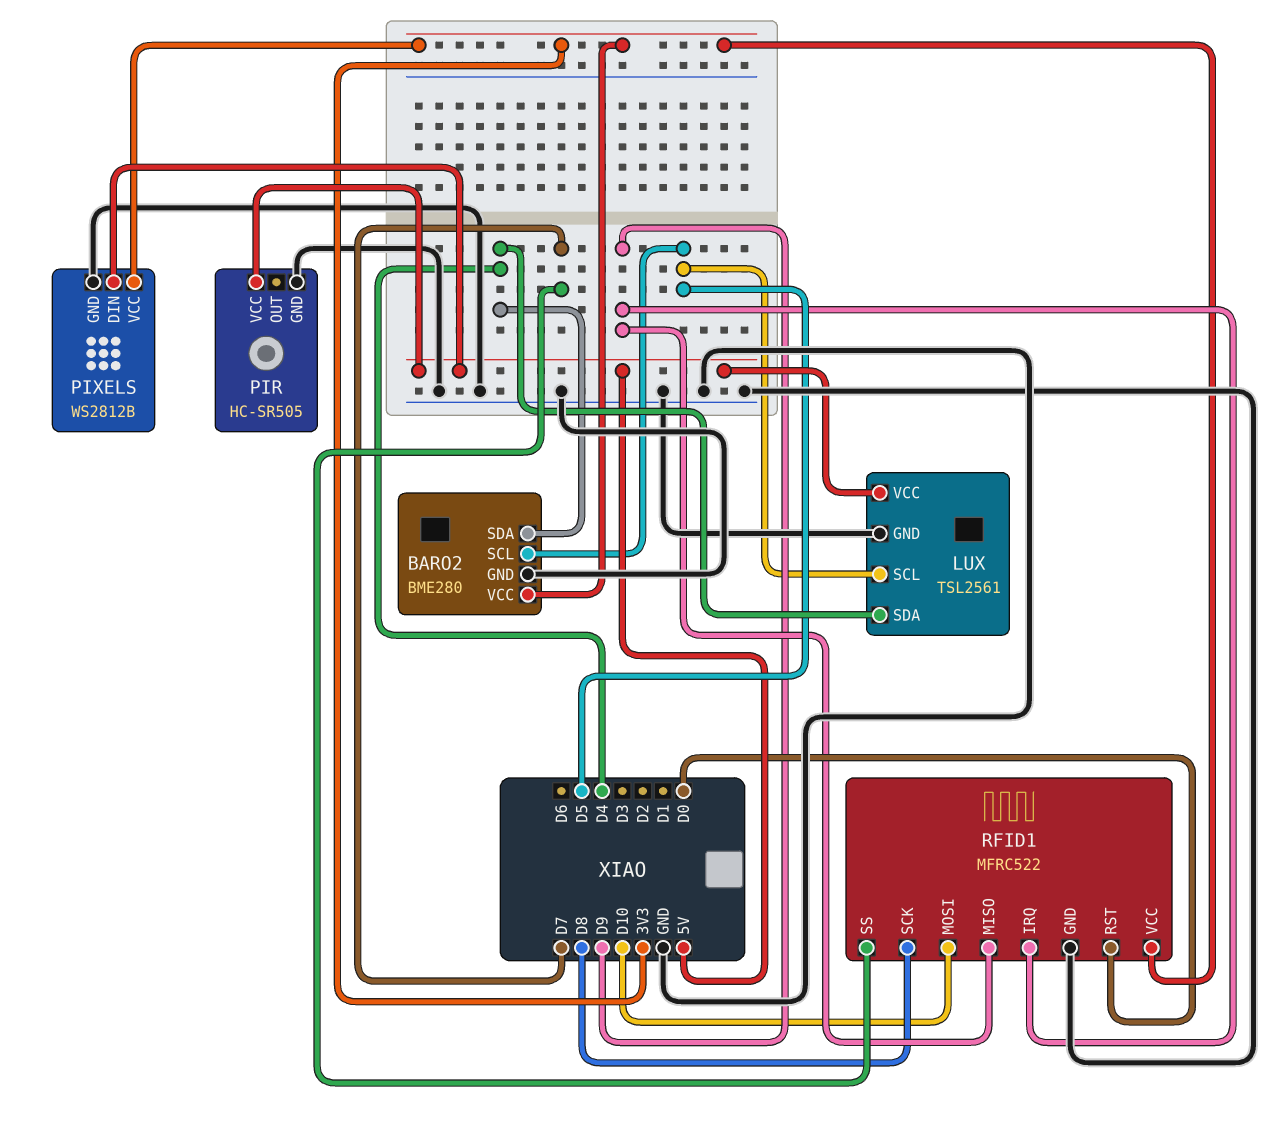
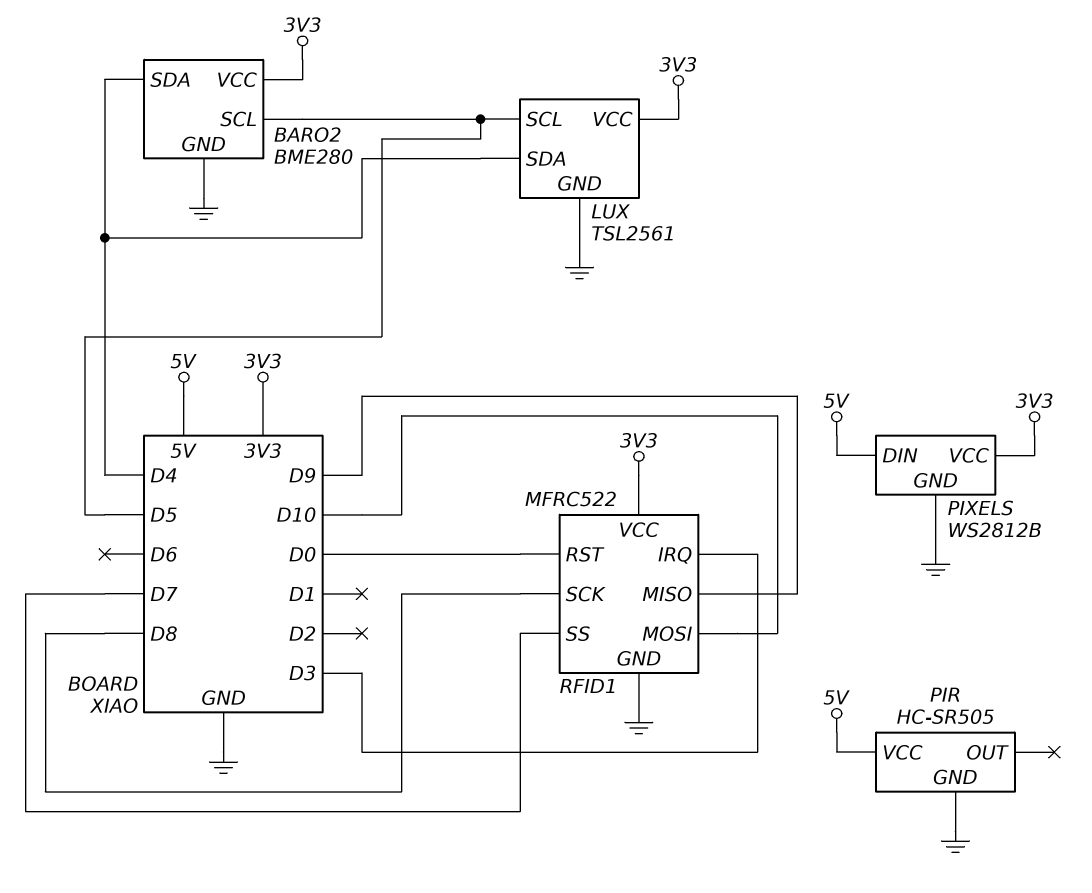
LUX pin VCC: 5V -> 3V3
RFID1 pin IRQ: D9 -> D3

